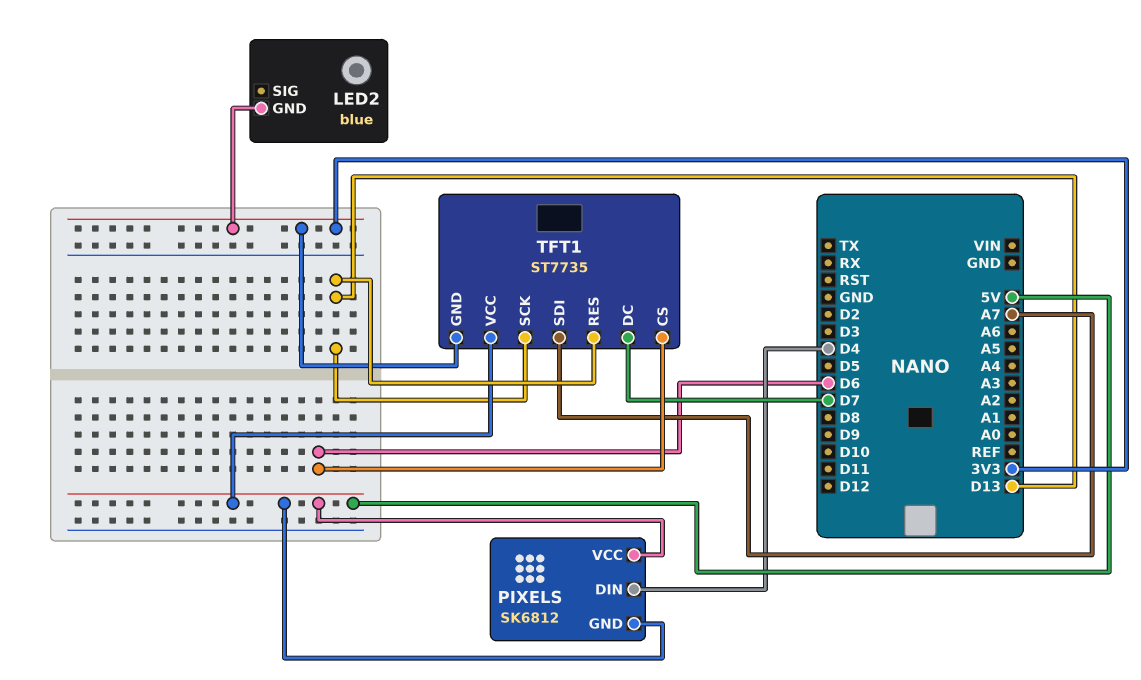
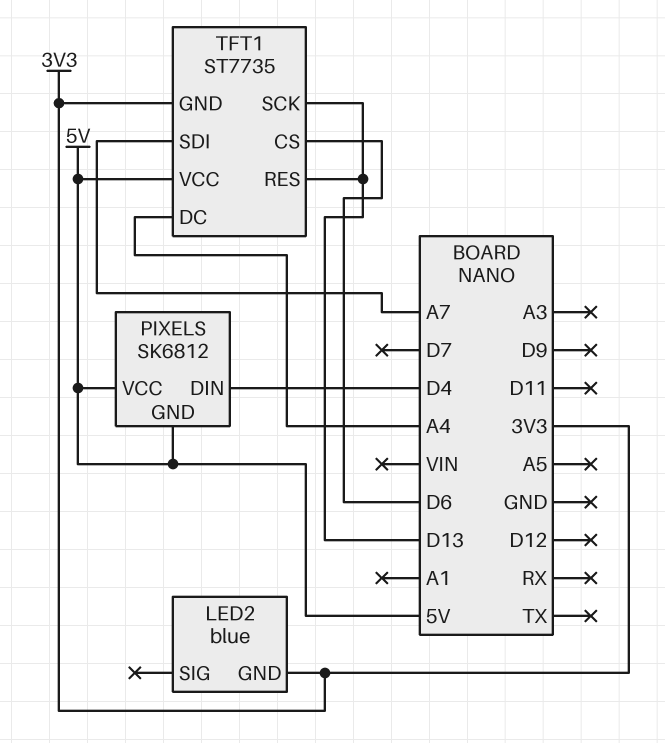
TFT1 pin DC: D7 -> A4

